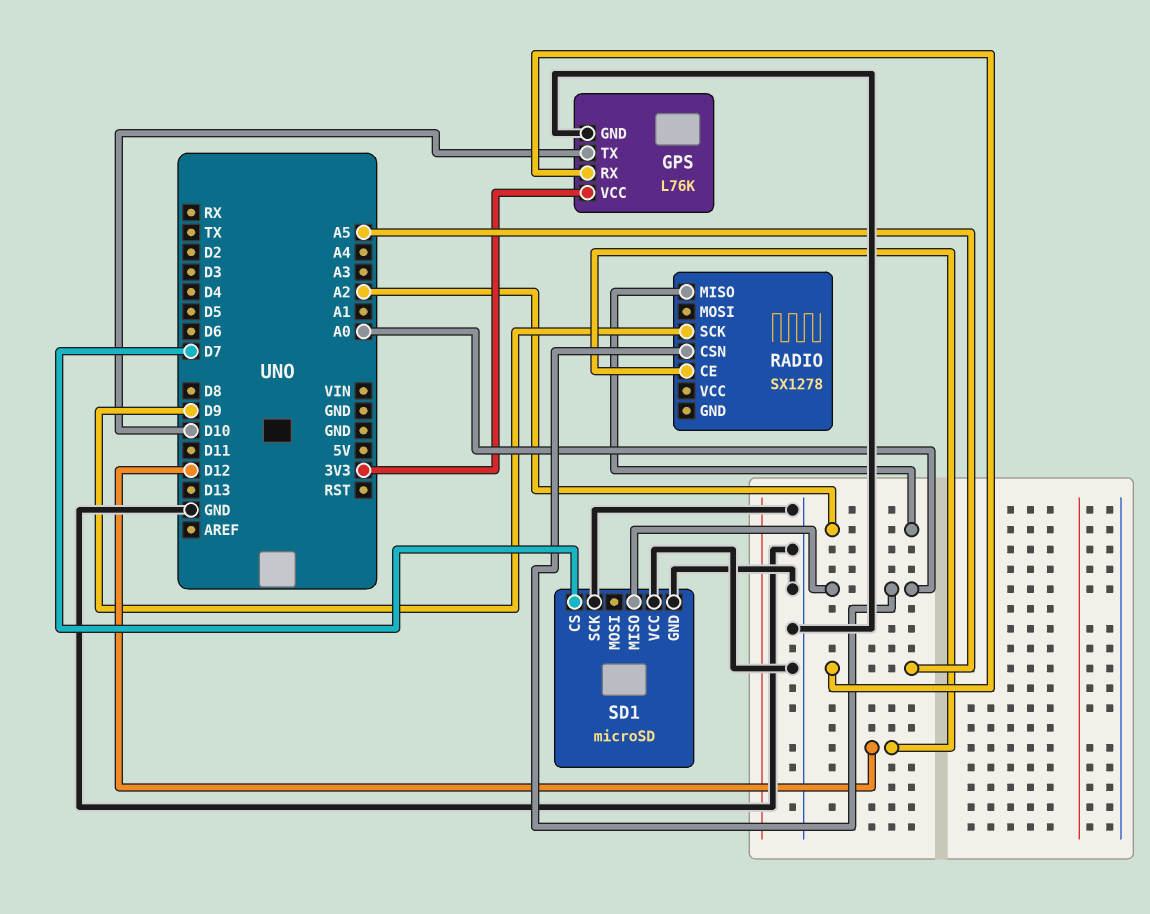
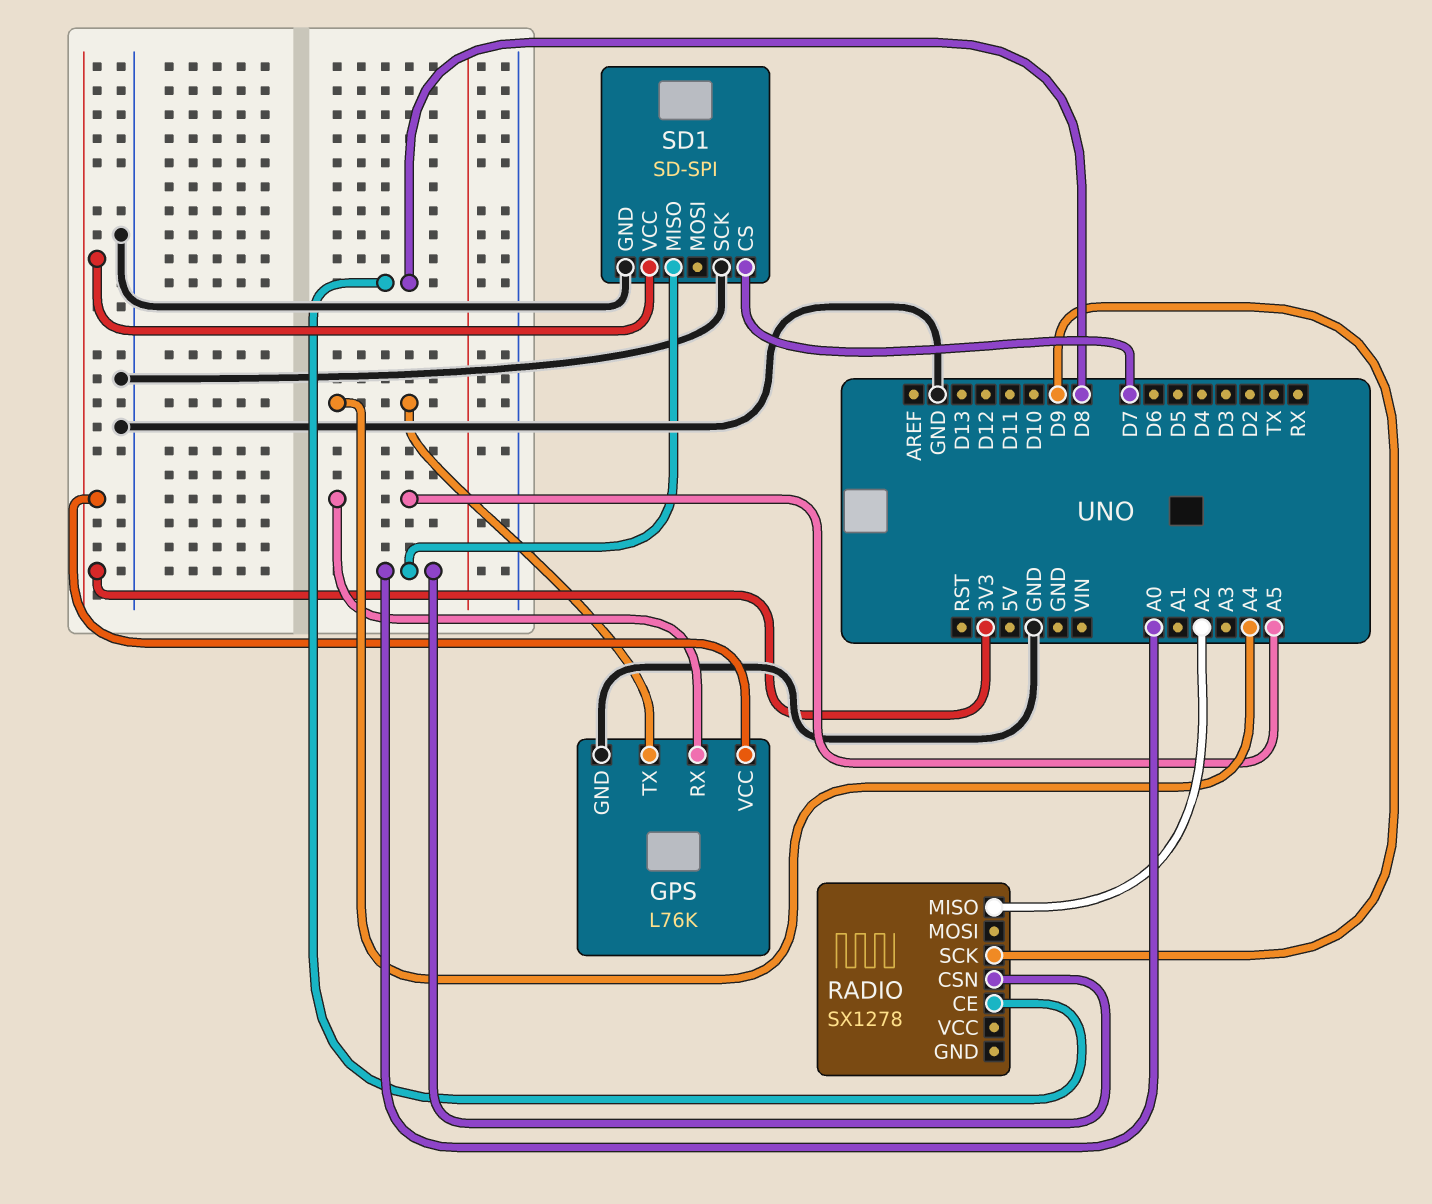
GPS pin TX: D10 -> A4
RADIO pin CE: D12 -> D8
SD1: microSD -> SD-SPI
SD1 pin VCC: GND -> 3V3

